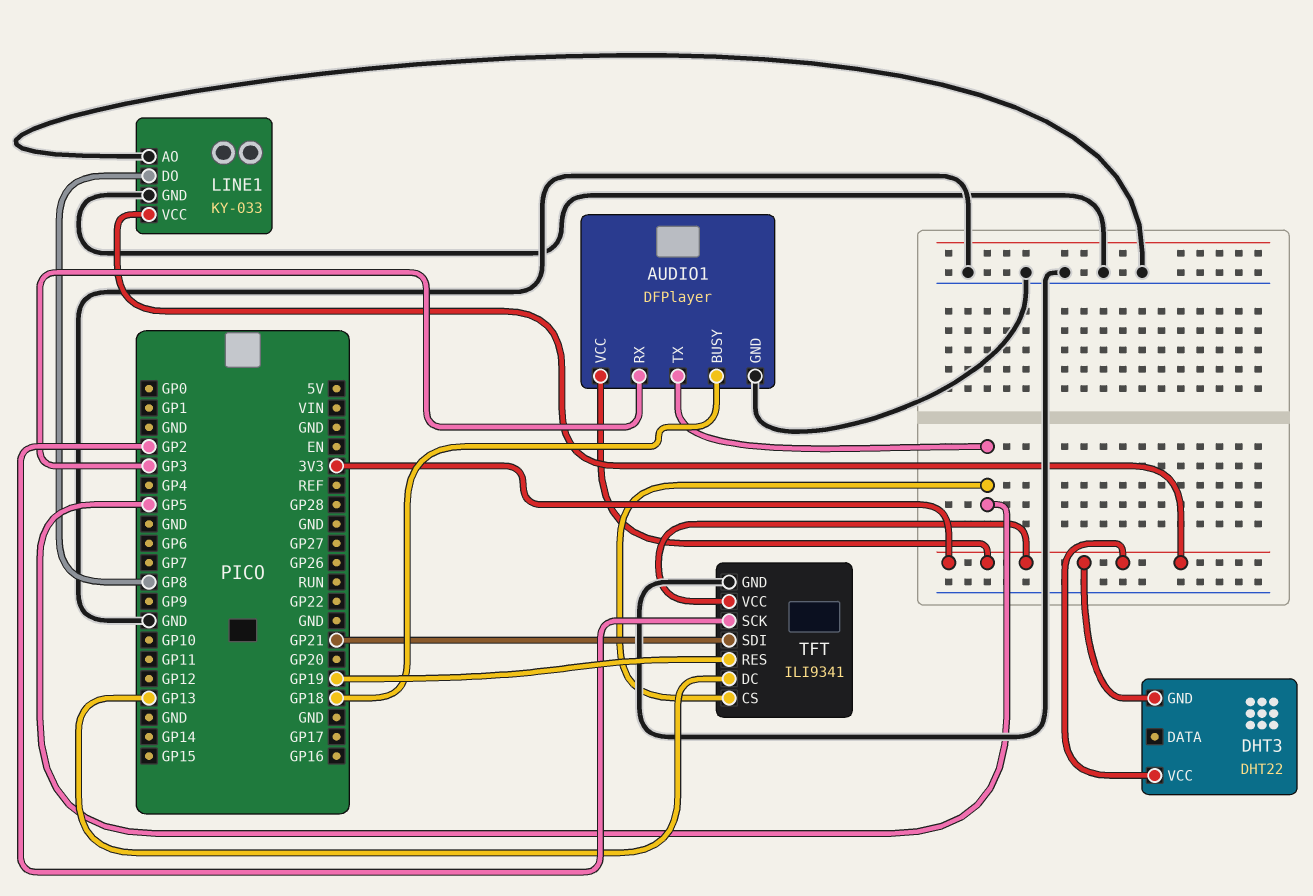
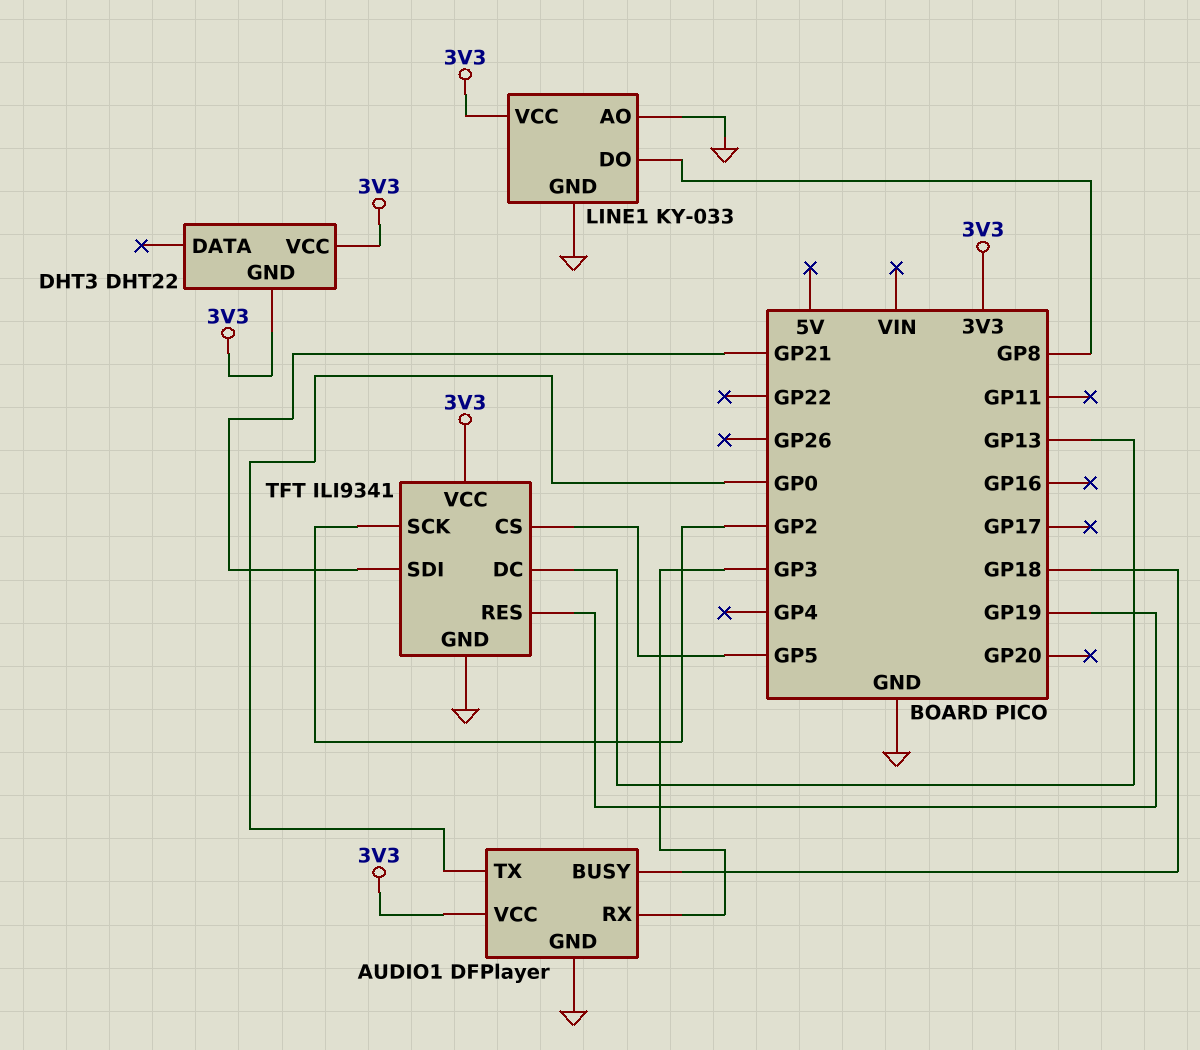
AUDIO1 pin TX: GP5 -> GP0

